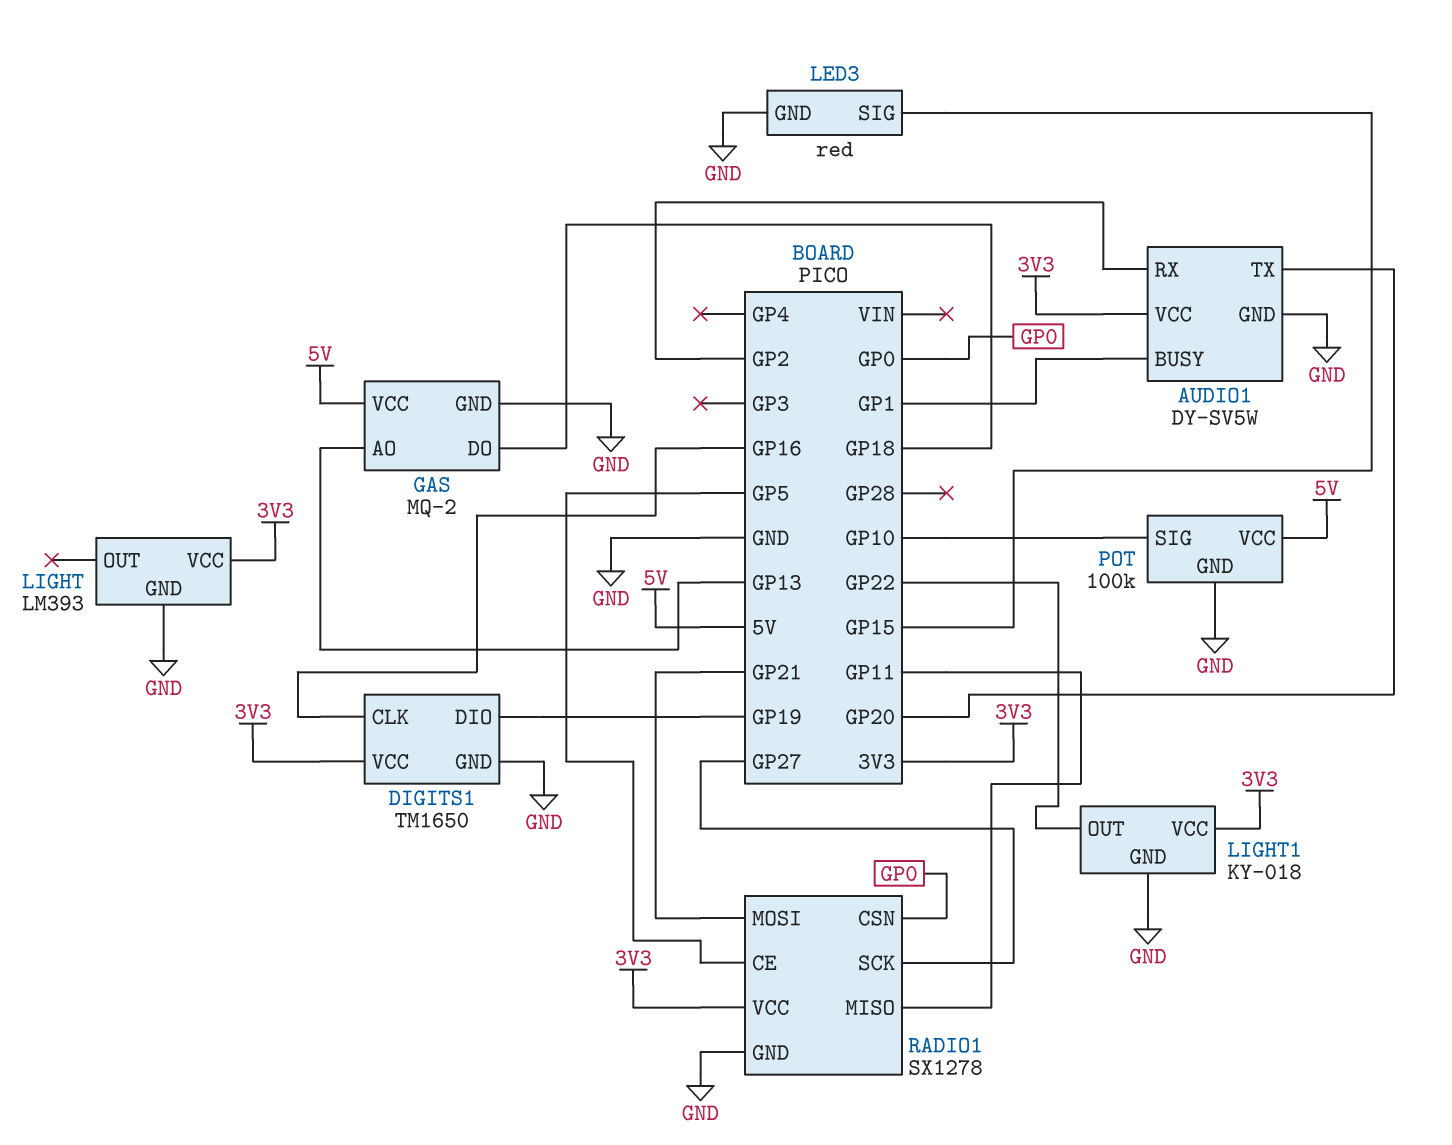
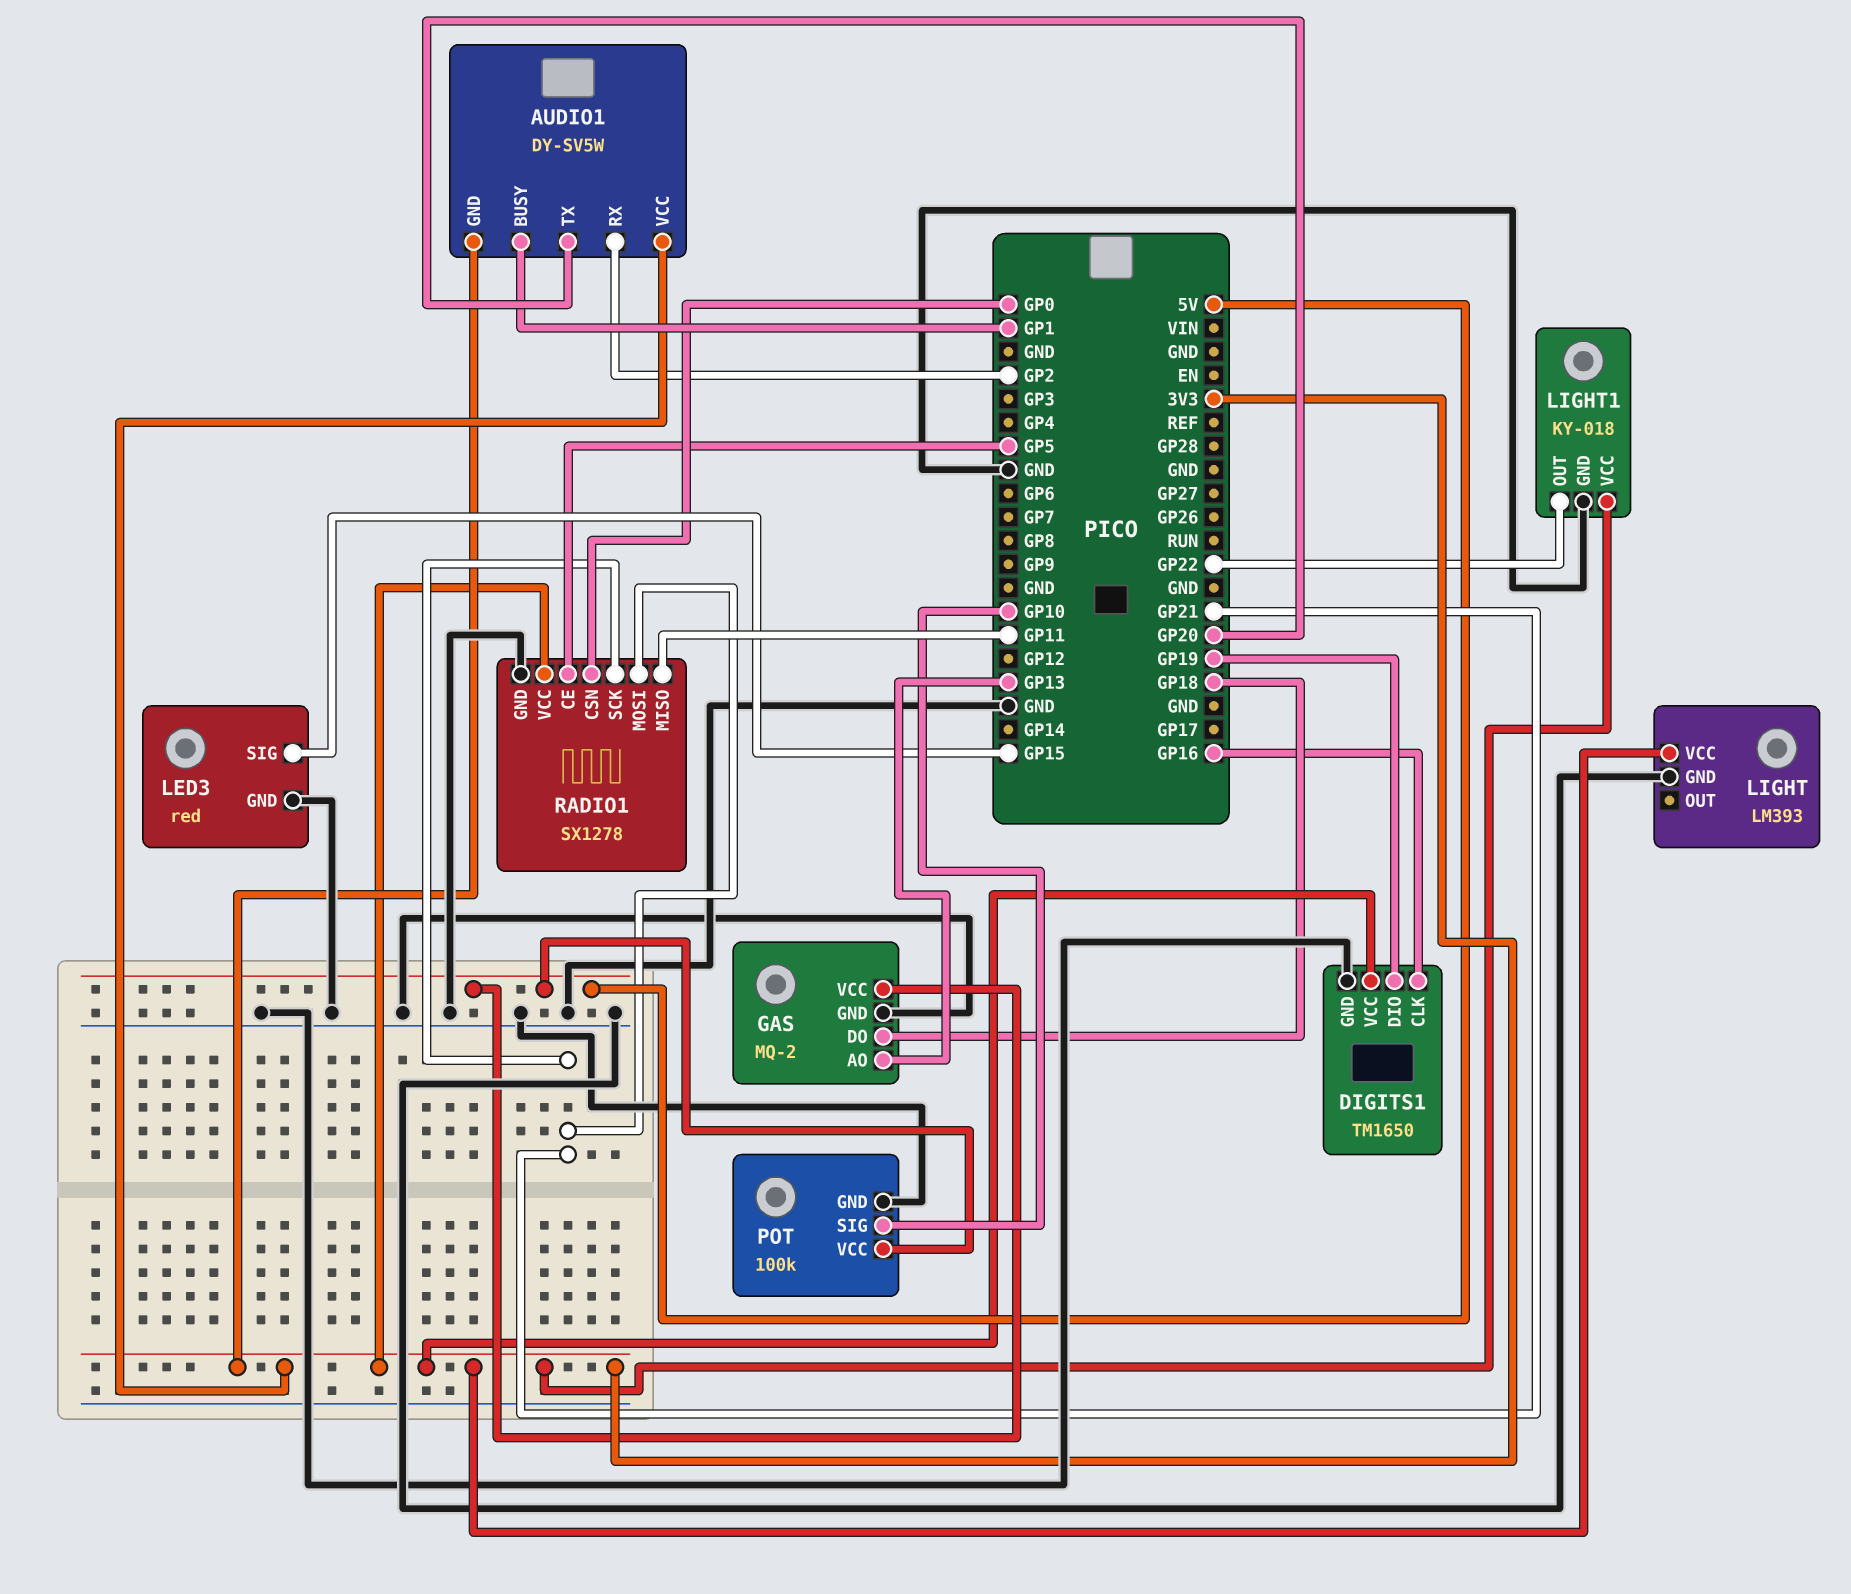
AUDIO1 pin GND: GND -> 3V3
RADIO1 pin SCK: GP27 -> GP21

